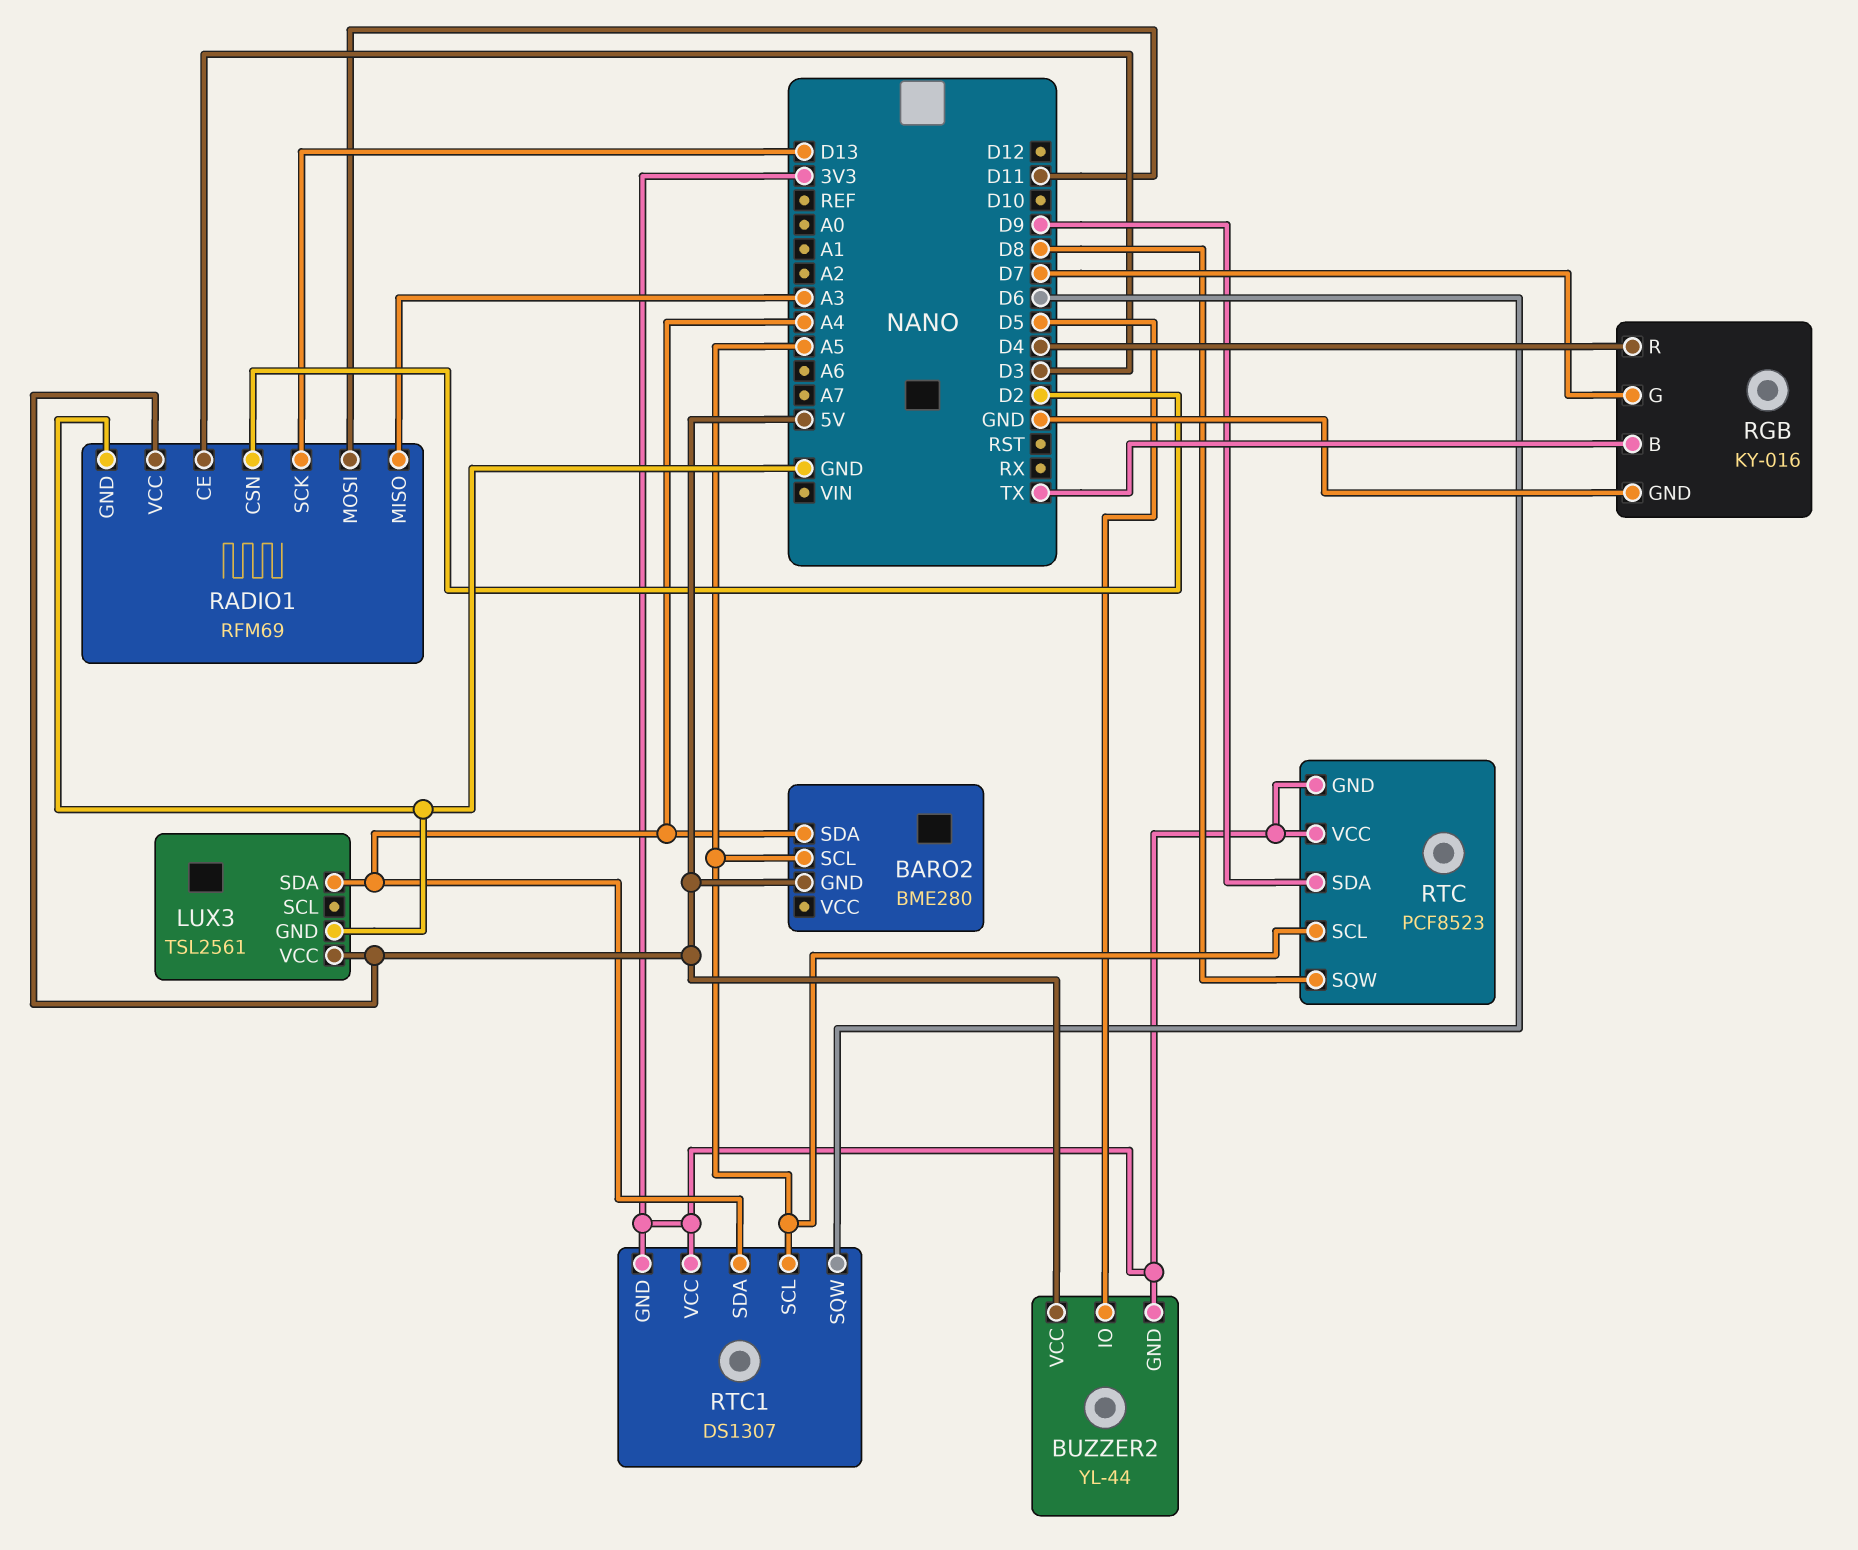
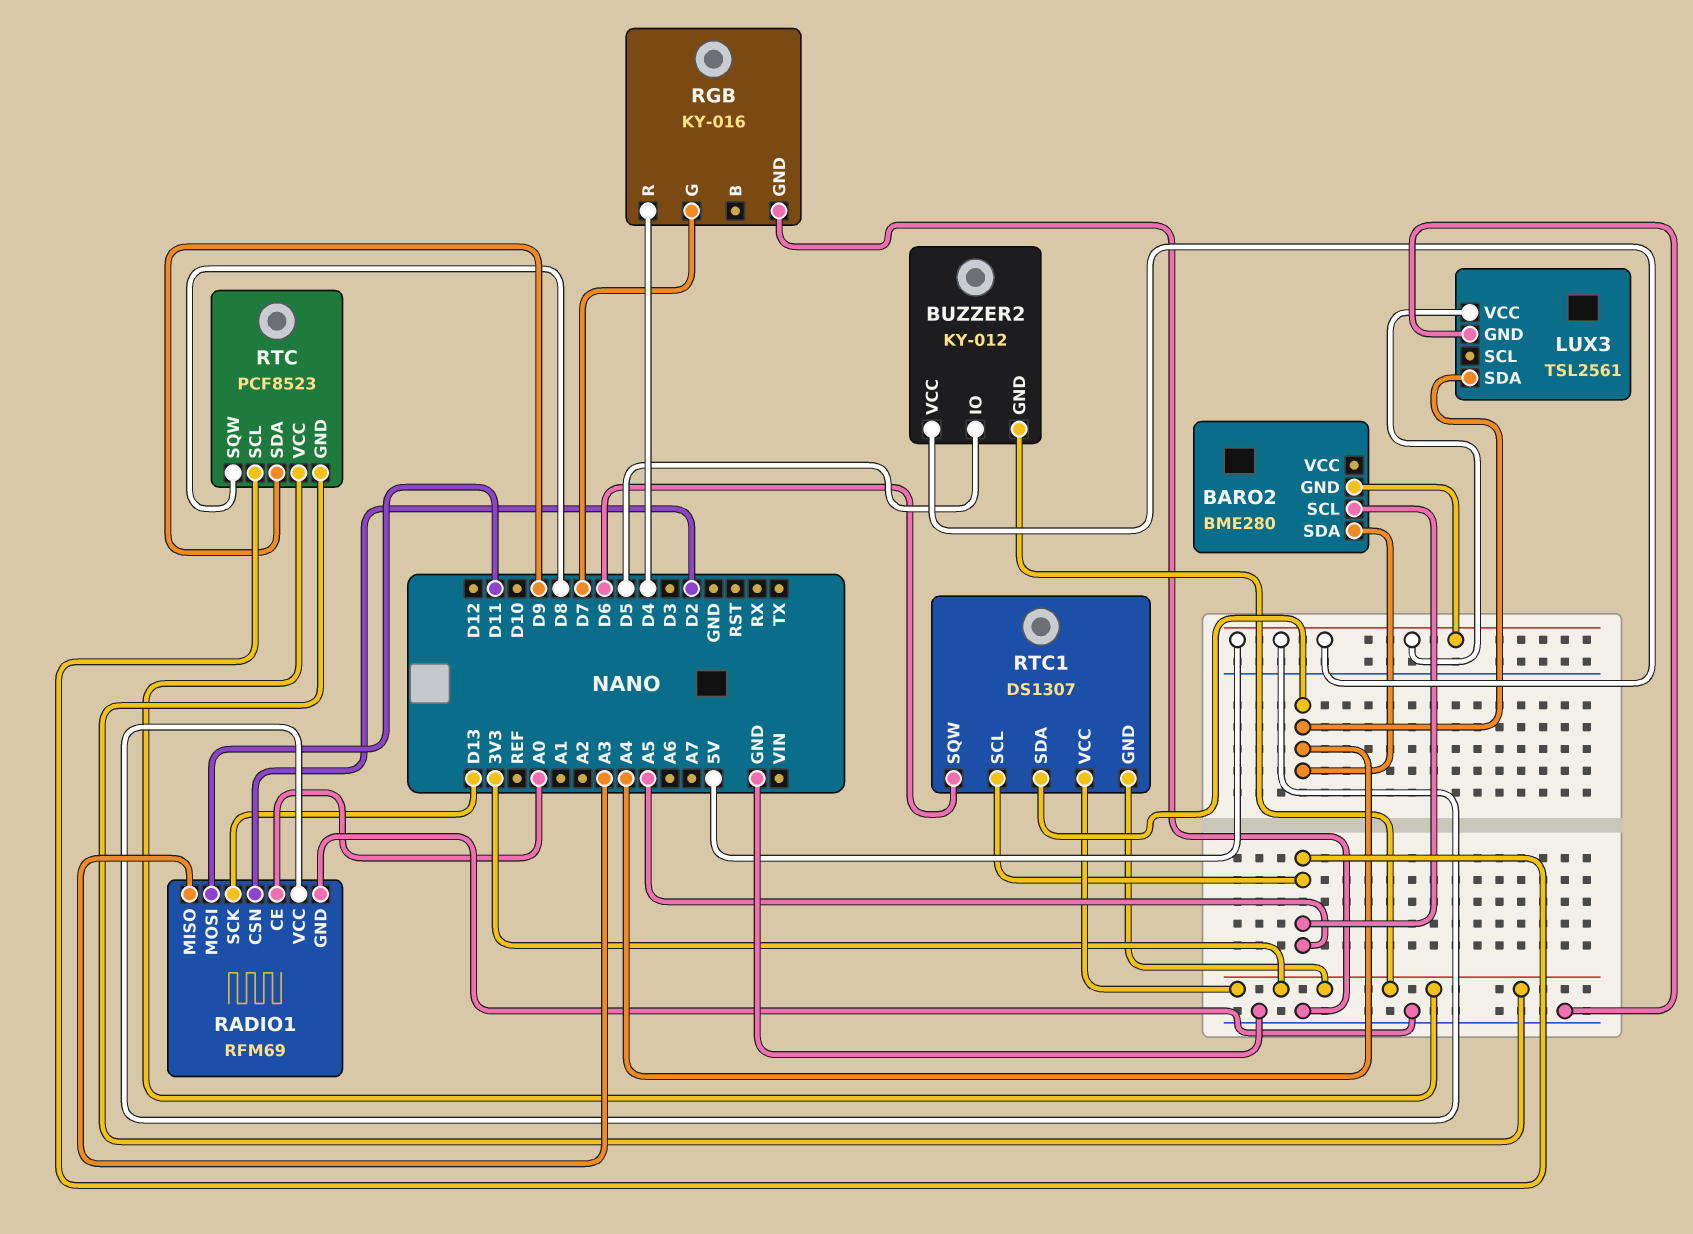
BUZZER2: YL-44 -> KY-012
RADIO1 pin CE: D3 -> A0
RGB pin B: TX -> none

